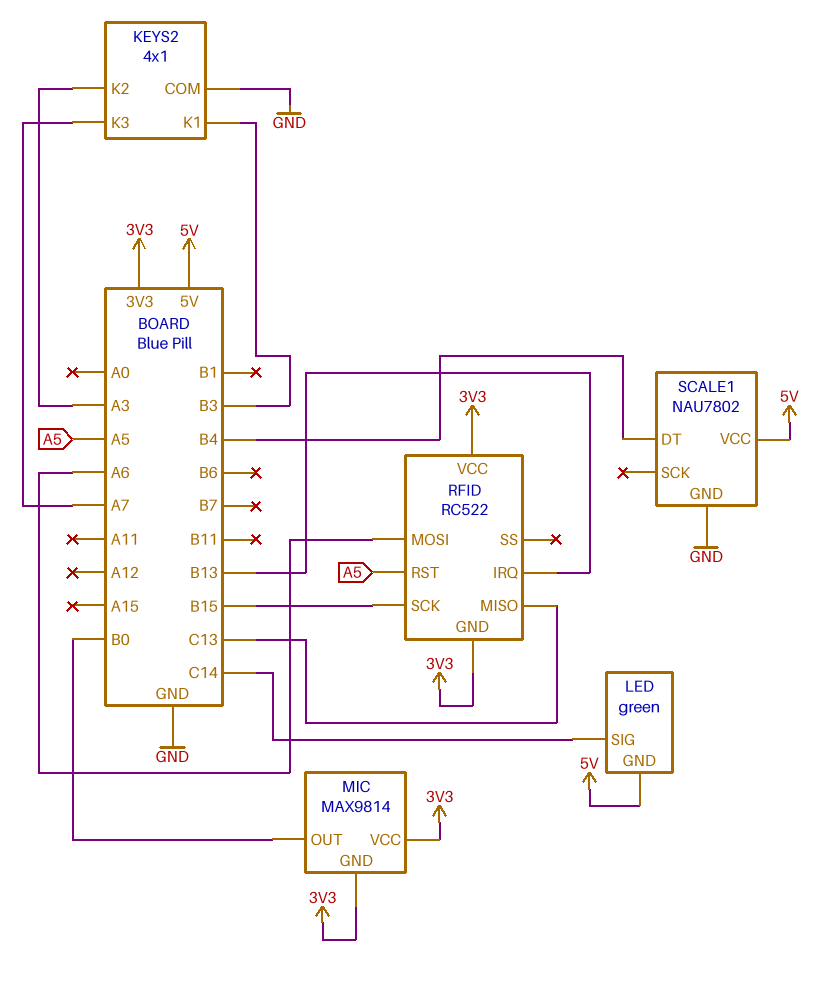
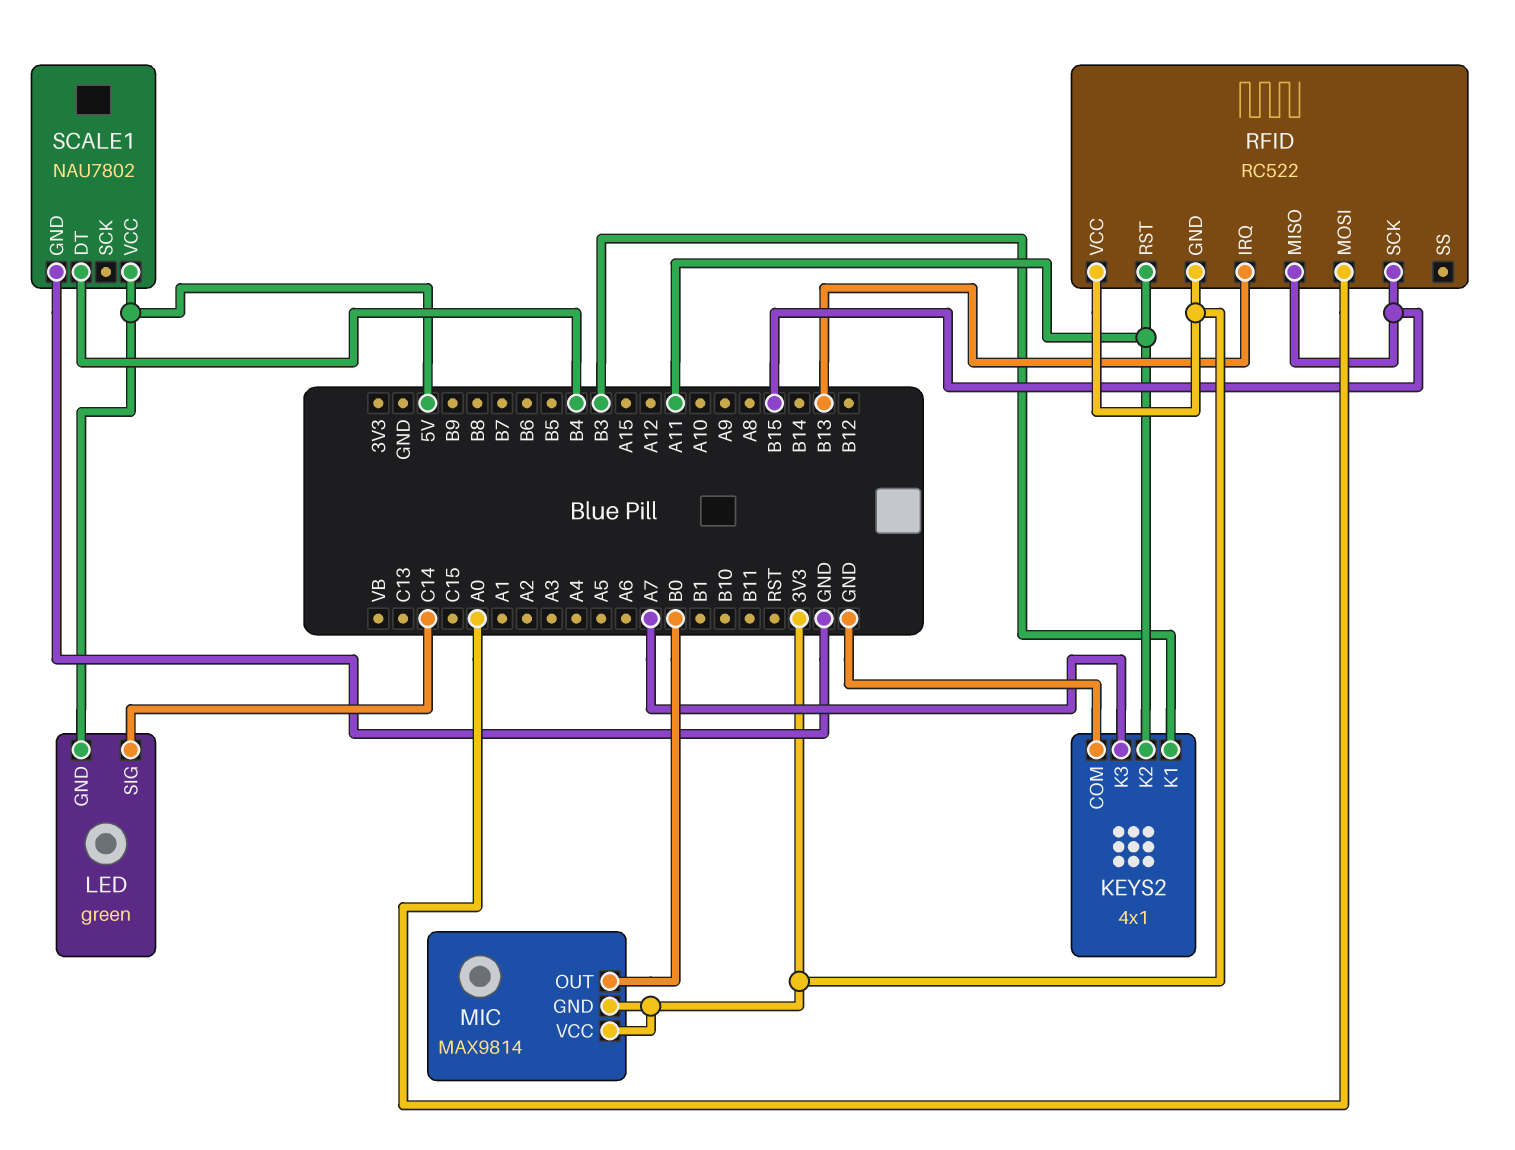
KEYS2 pin K2: A3 -> A11
RFID pin MISO: C13 -> B15
RFID pin MOSI: A6 -> A0
RFID pin RST: A5 -> A11

